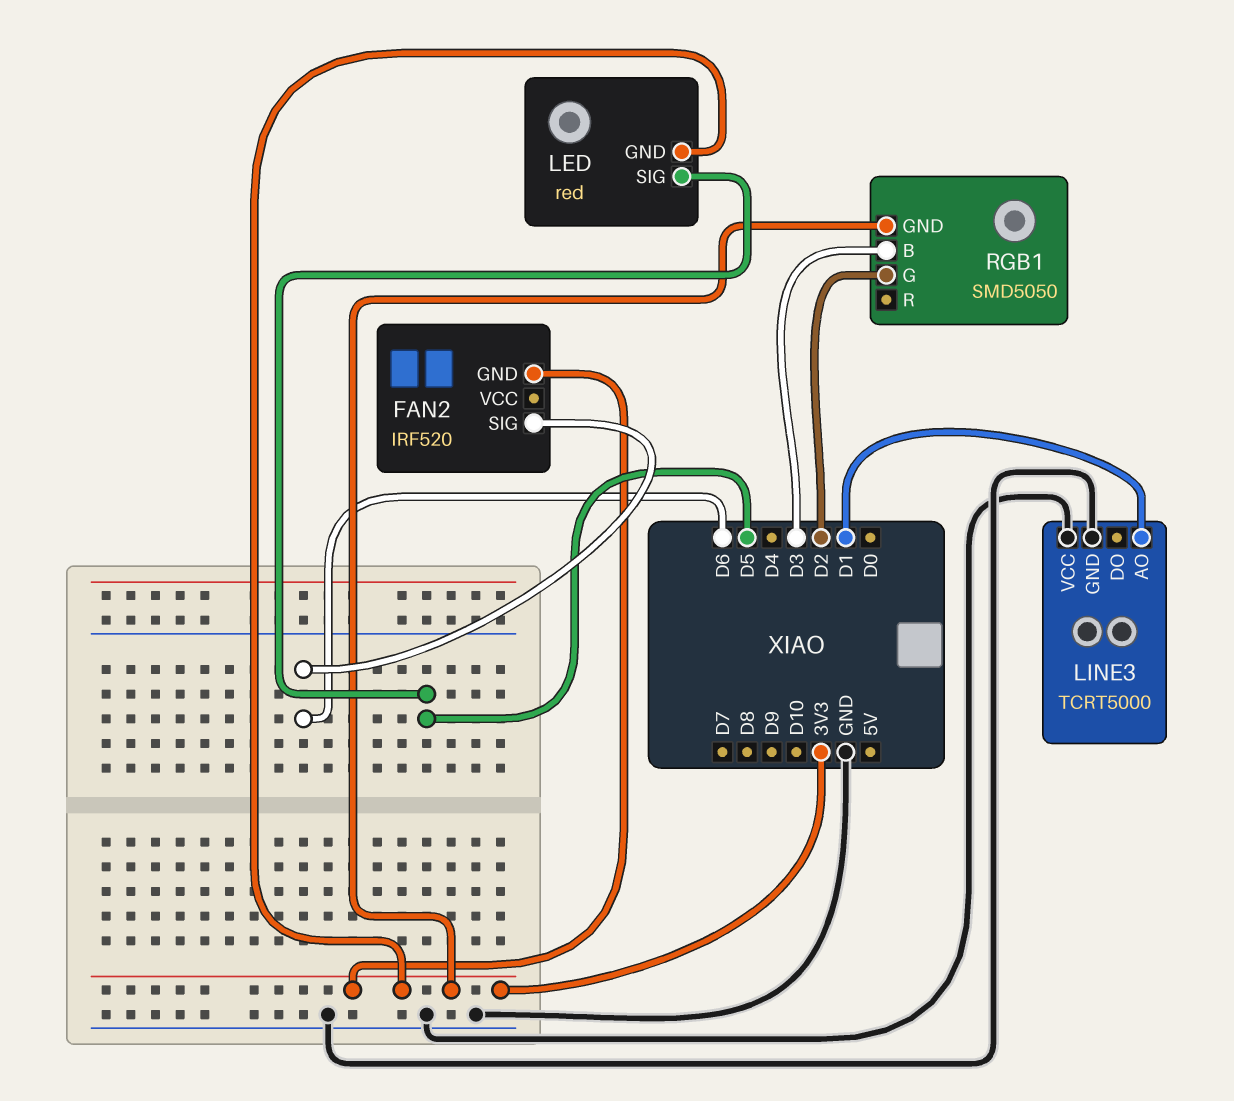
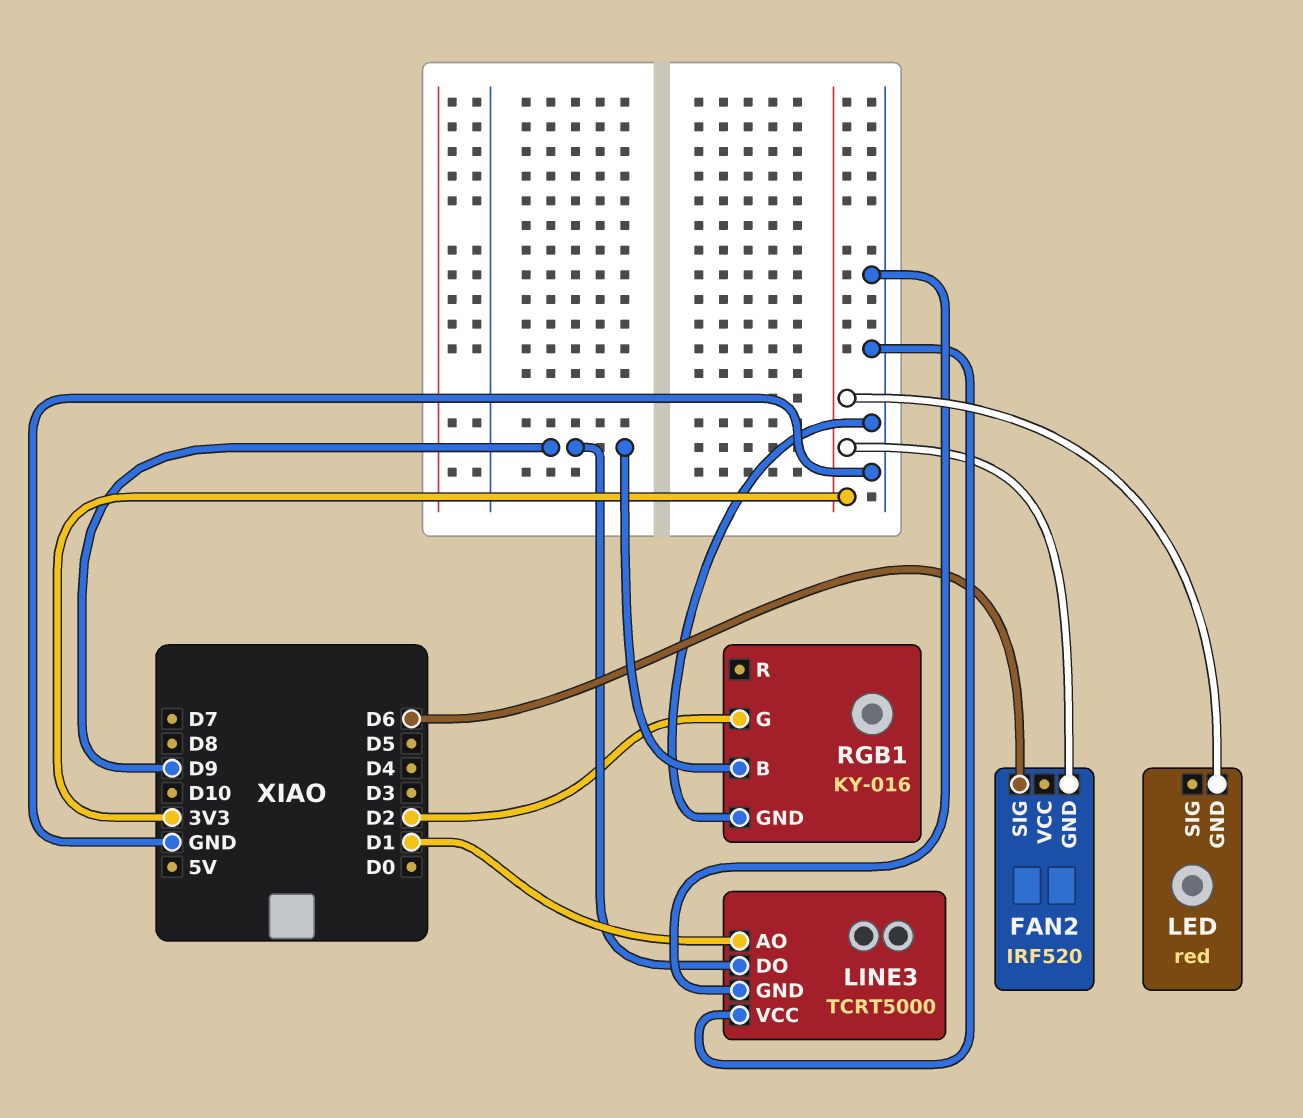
LED pin SIG: D5 -> none
LINE3 pin DO: none -> D9
RGB1: SMD5050 -> KY-016
RGB1 pin B: D3 -> D9
RGB1 pin GND: 3V3 -> GND

